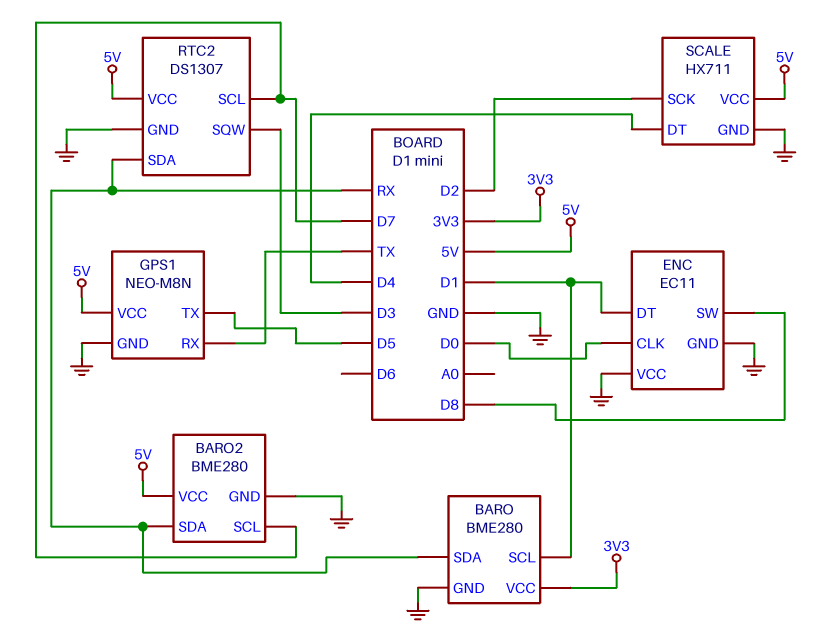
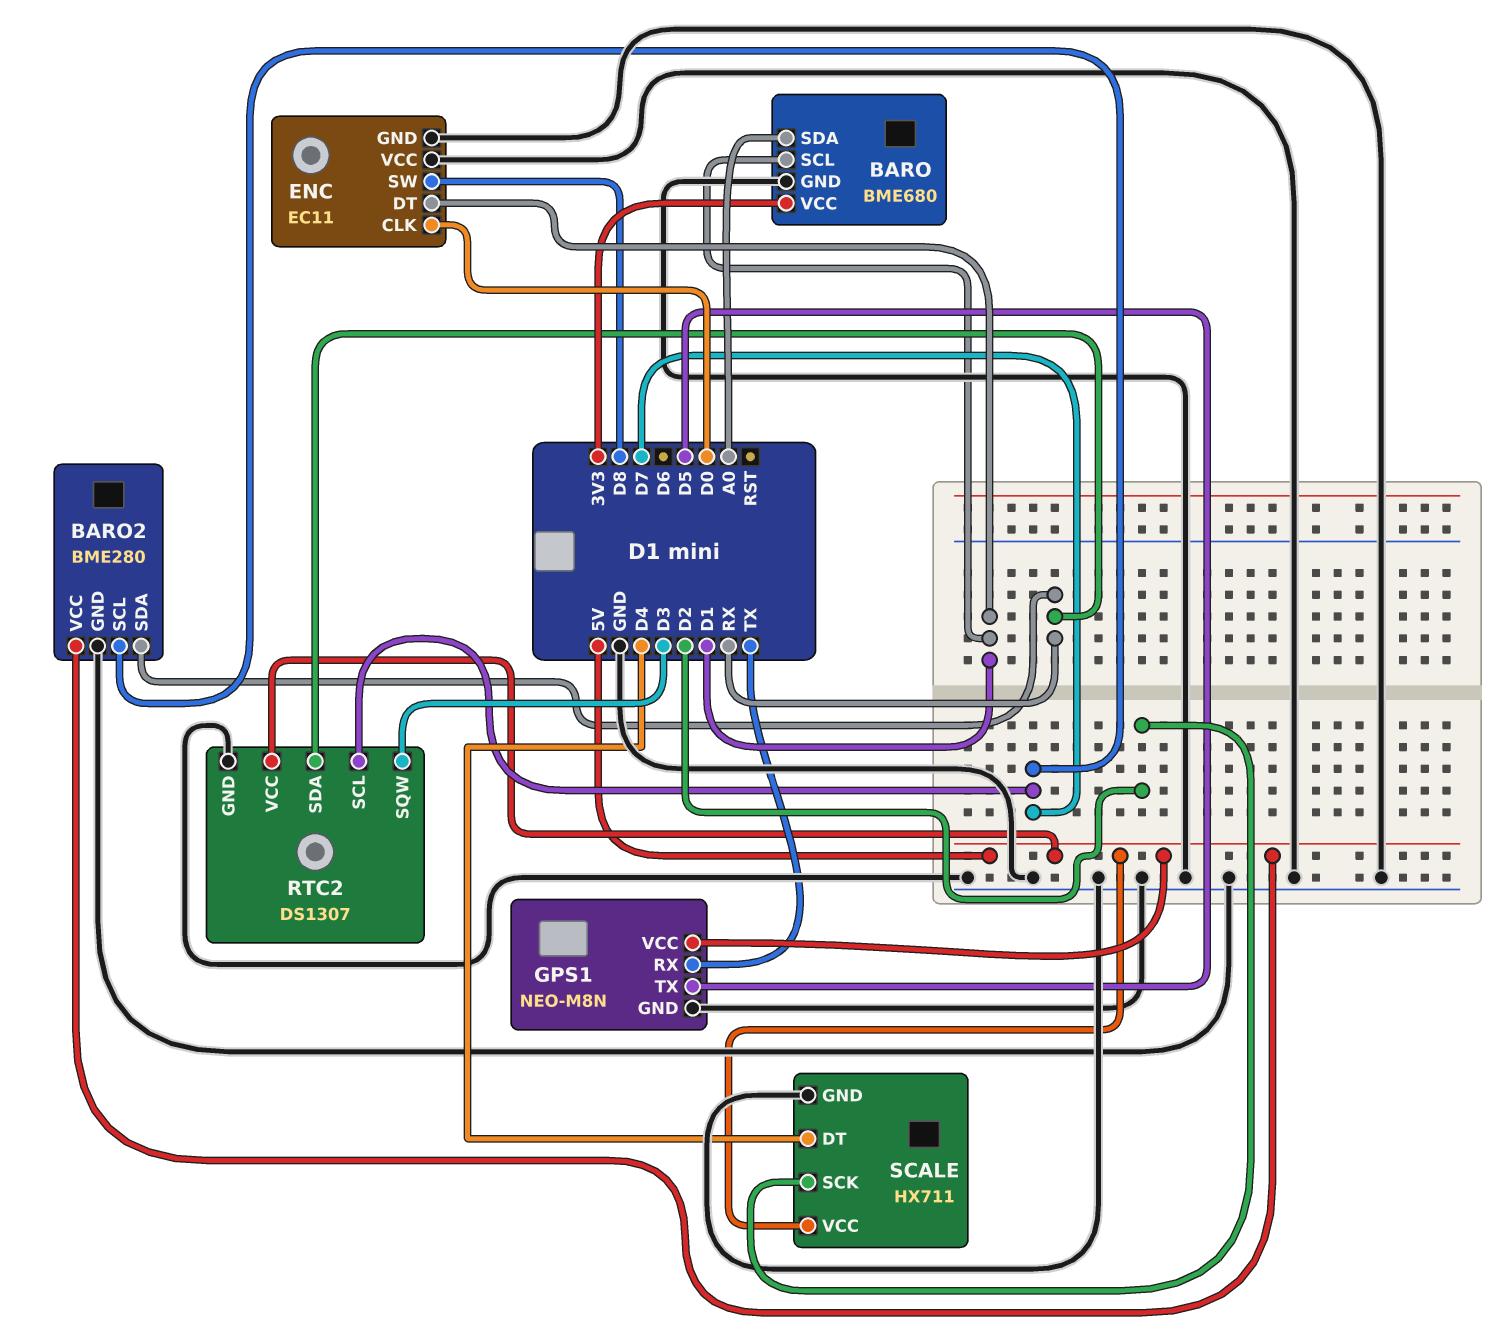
BARO: BME280 -> BME680
BARO pin SDA: RX -> A0

